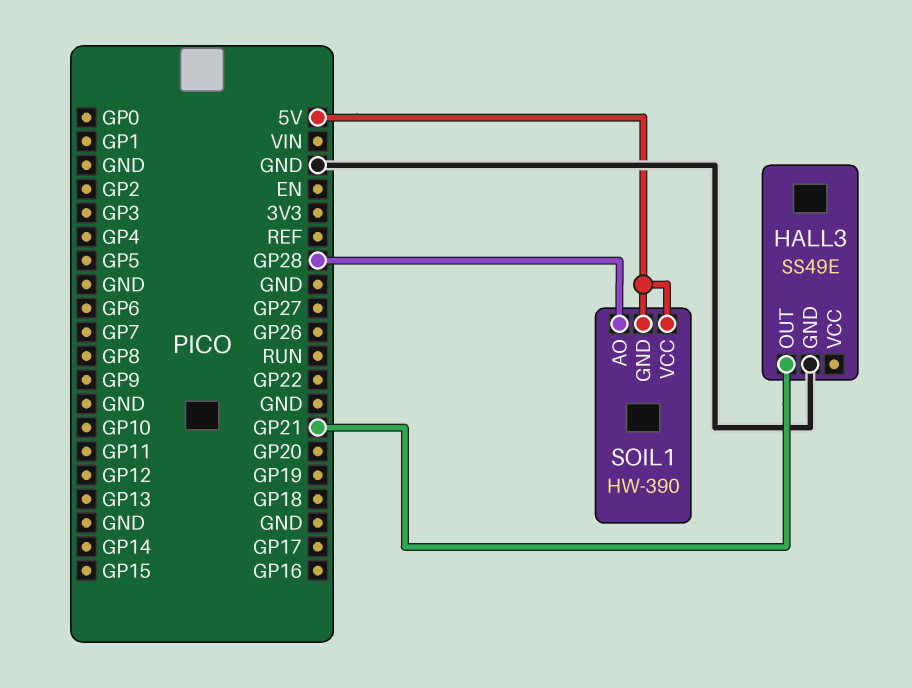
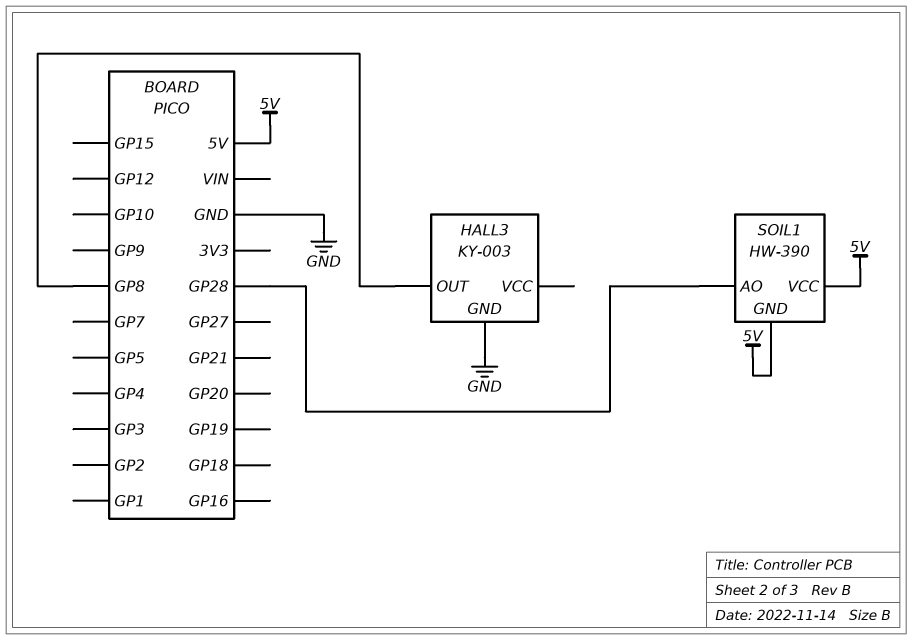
HALL3: SS49E -> KY-003
HALL3 pin OUT: GP21 -> GP8

